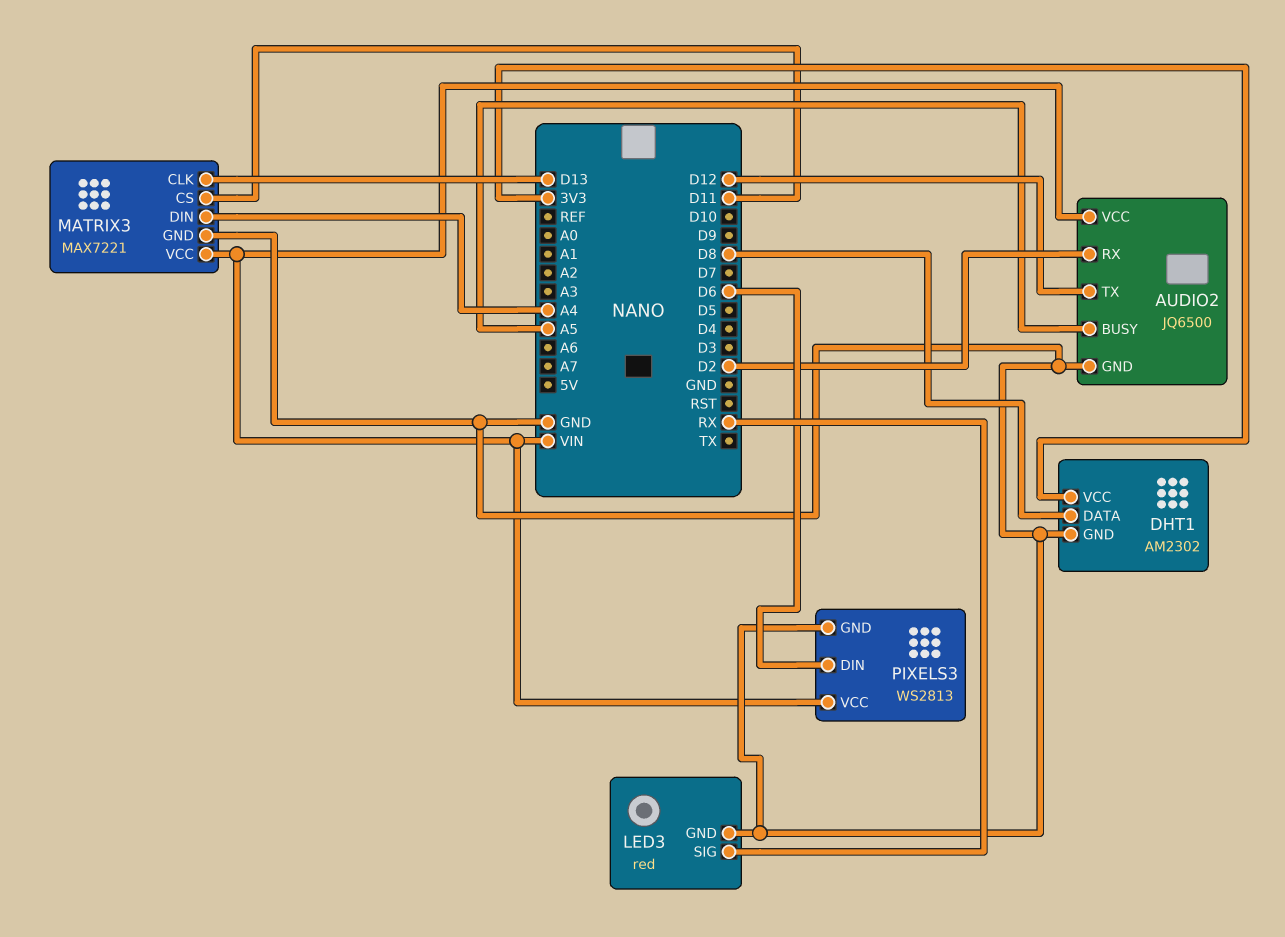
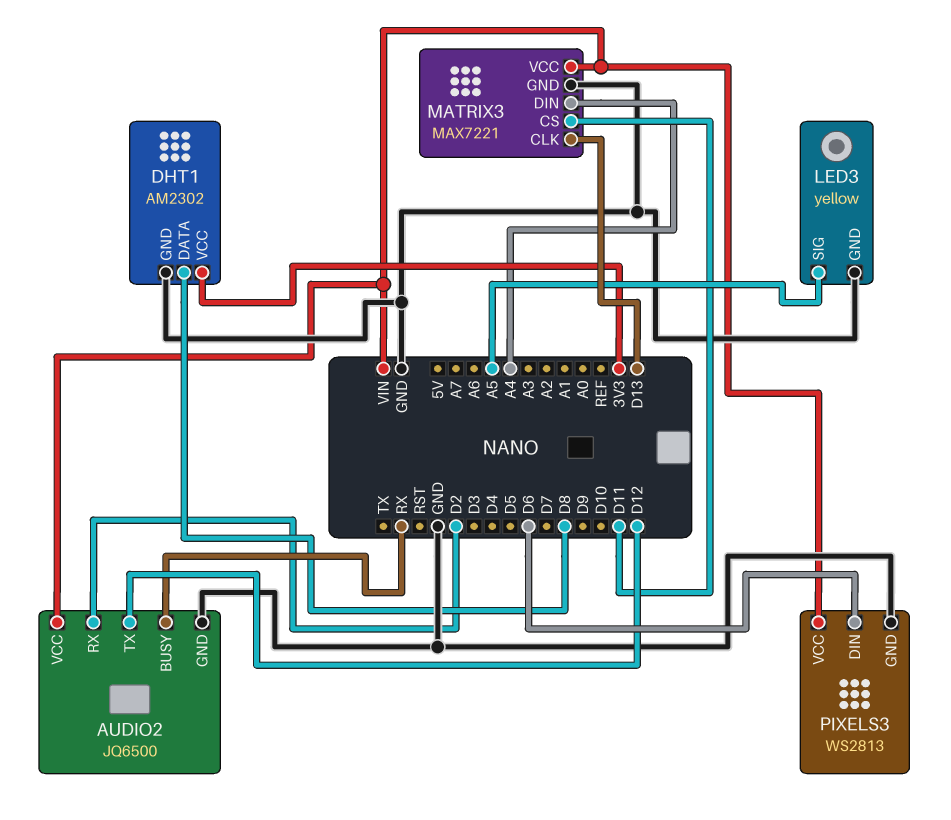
AUDIO2 pin BUSY: A5 -> RX
LED3: red -> yellow
LED3 pin SIG: RX -> A5

